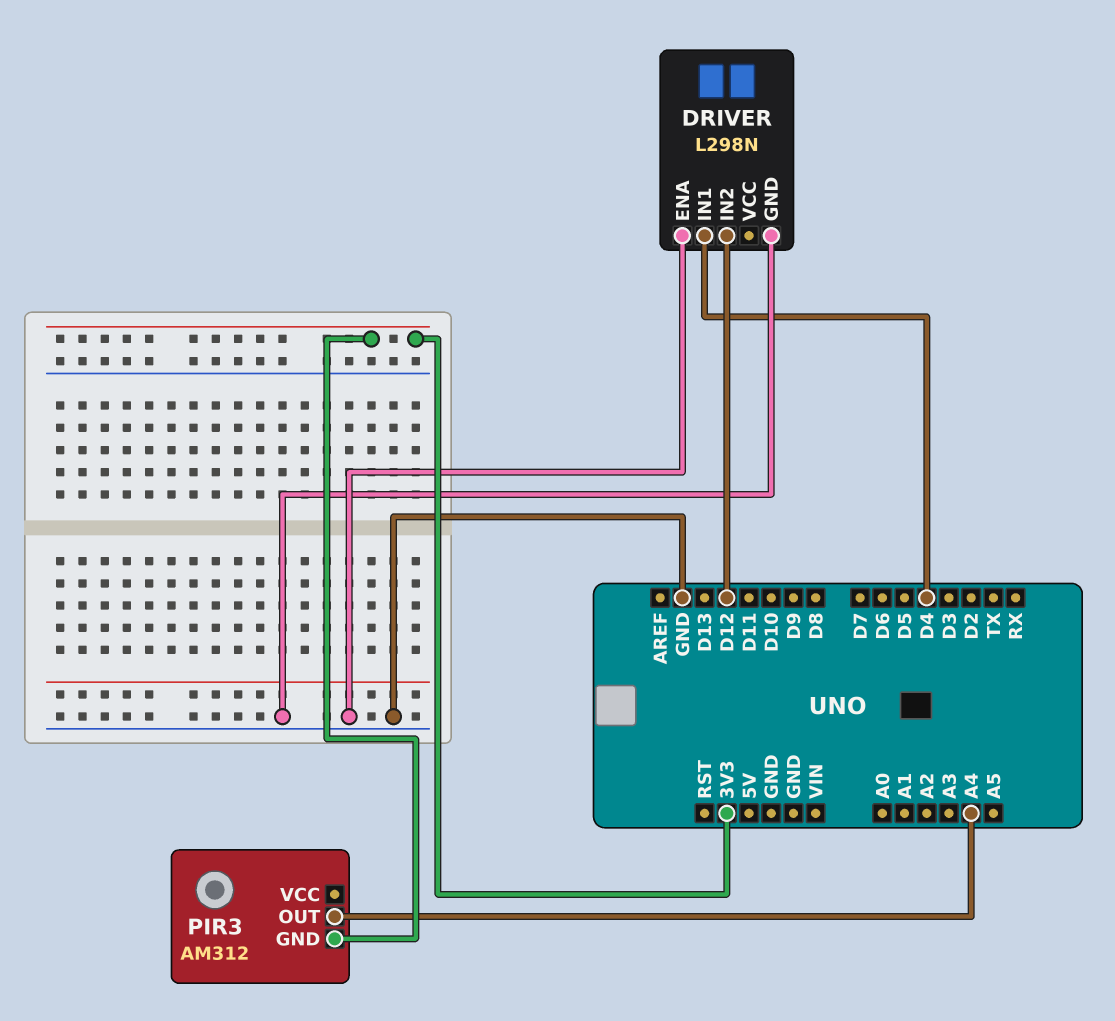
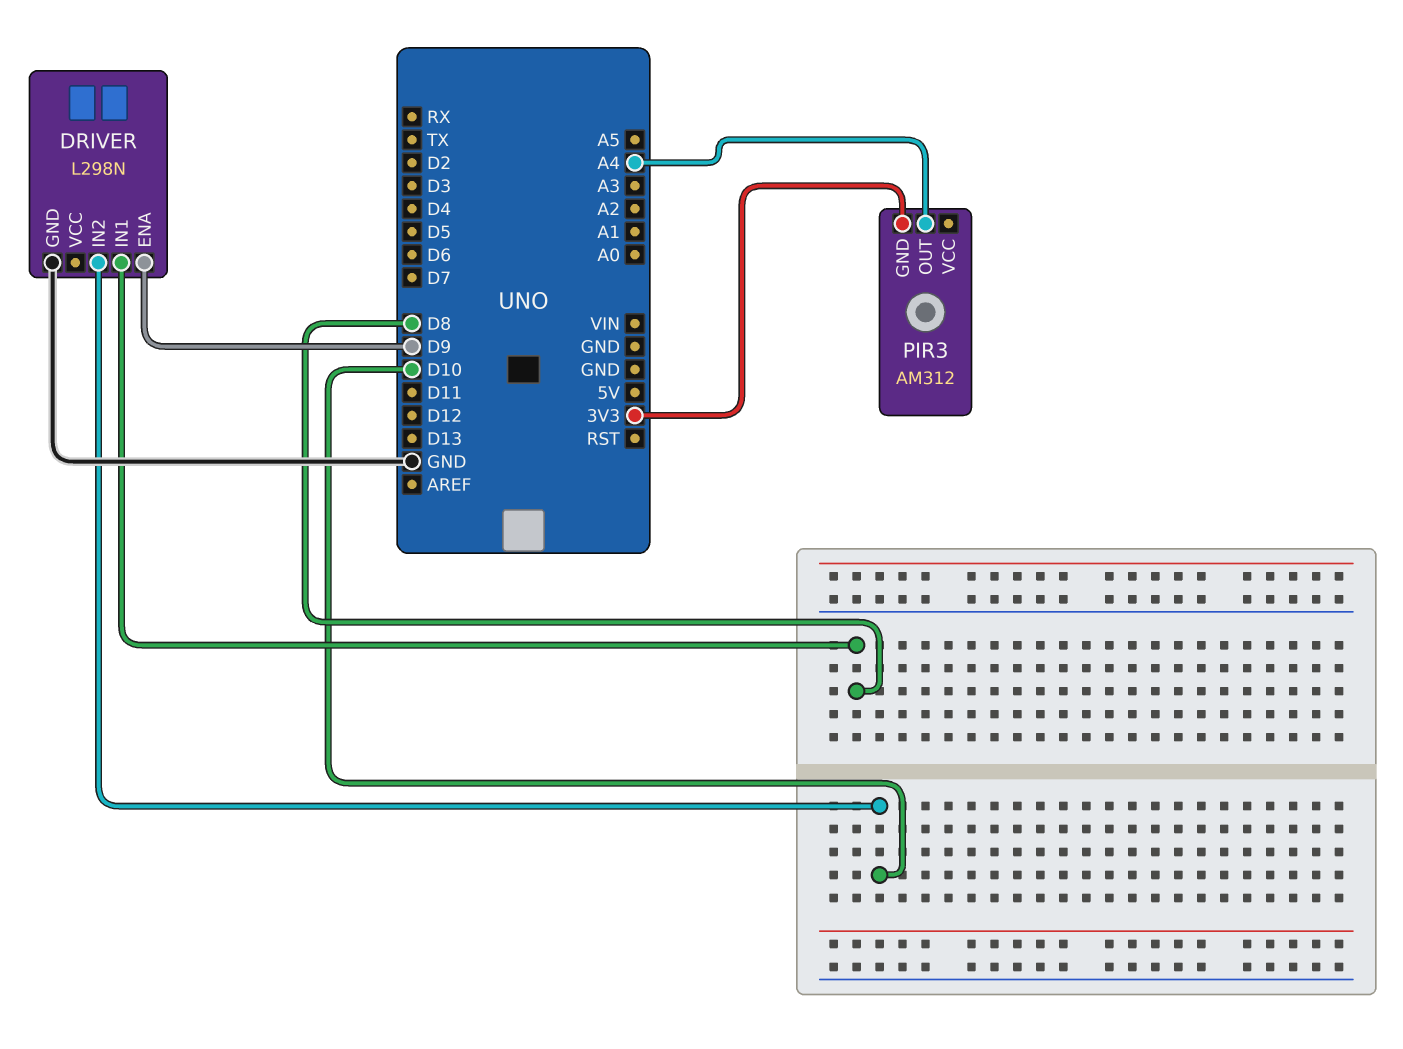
DRIVER pin ENA: GND -> D9
DRIVER pin IN1: D4 -> D8
DRIVER pin IN2: D12 -> D10

